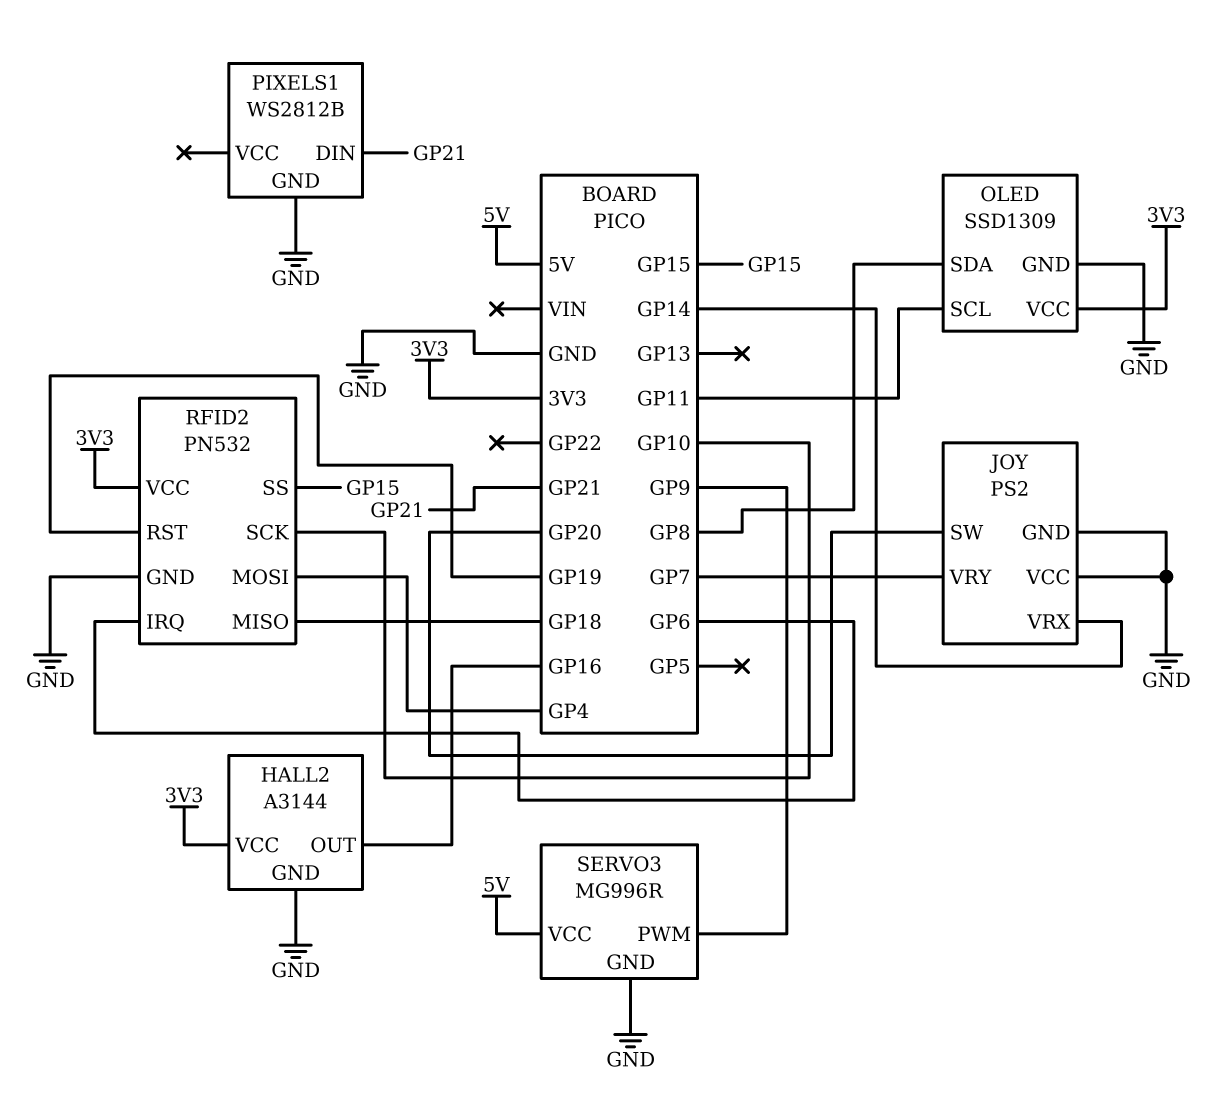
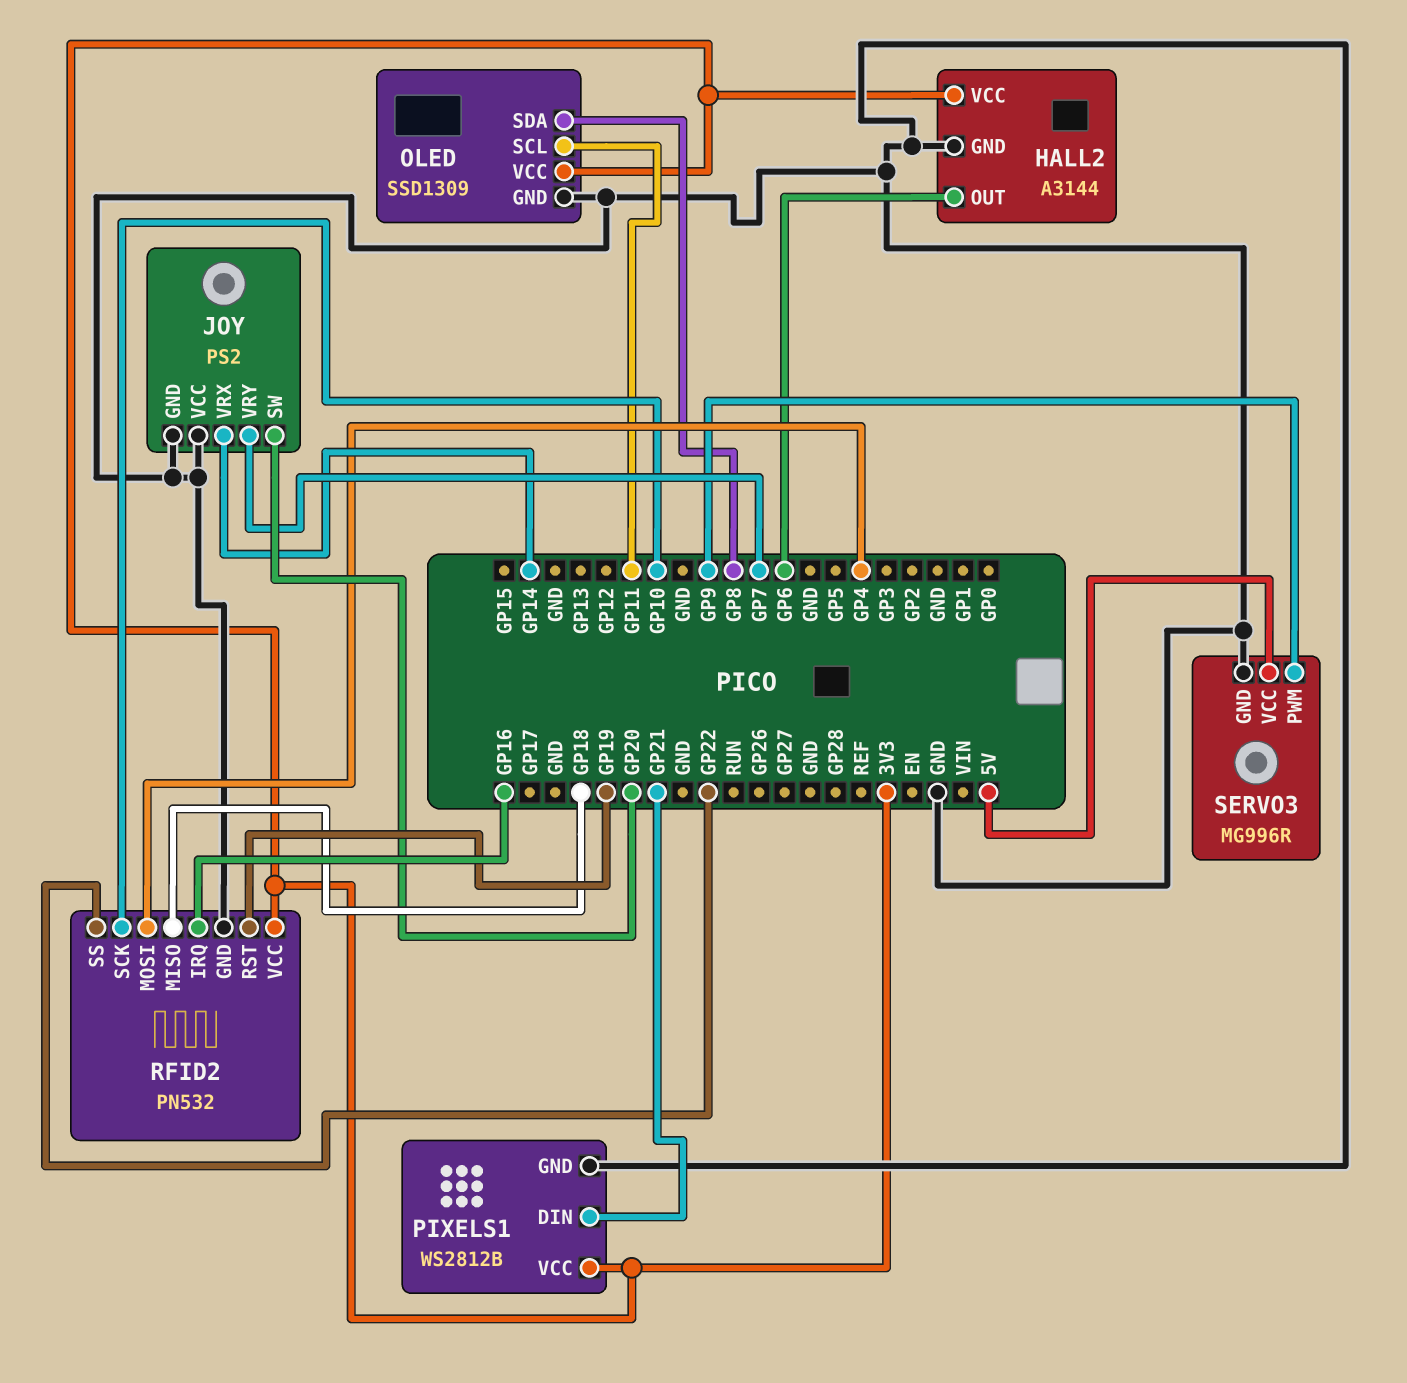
HALL2 pin OUT: GP16 -> GP6
PIXELS1 pin VCC: none -> 3V3
RFID2 pin IRQ: GP6 -> GP16
RFID2 pin SS: GP15 -> GP22

